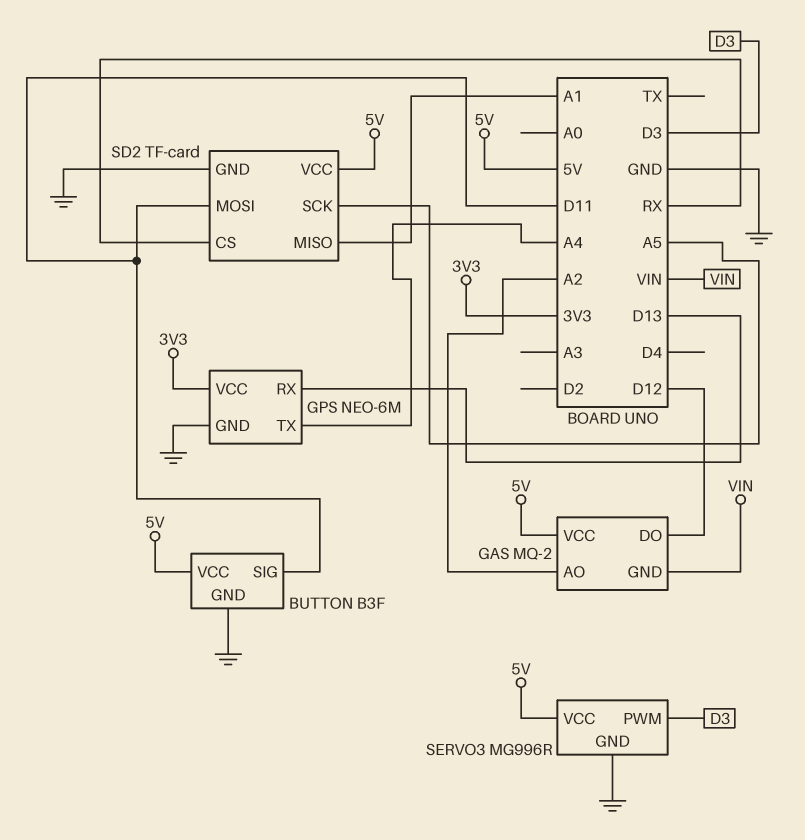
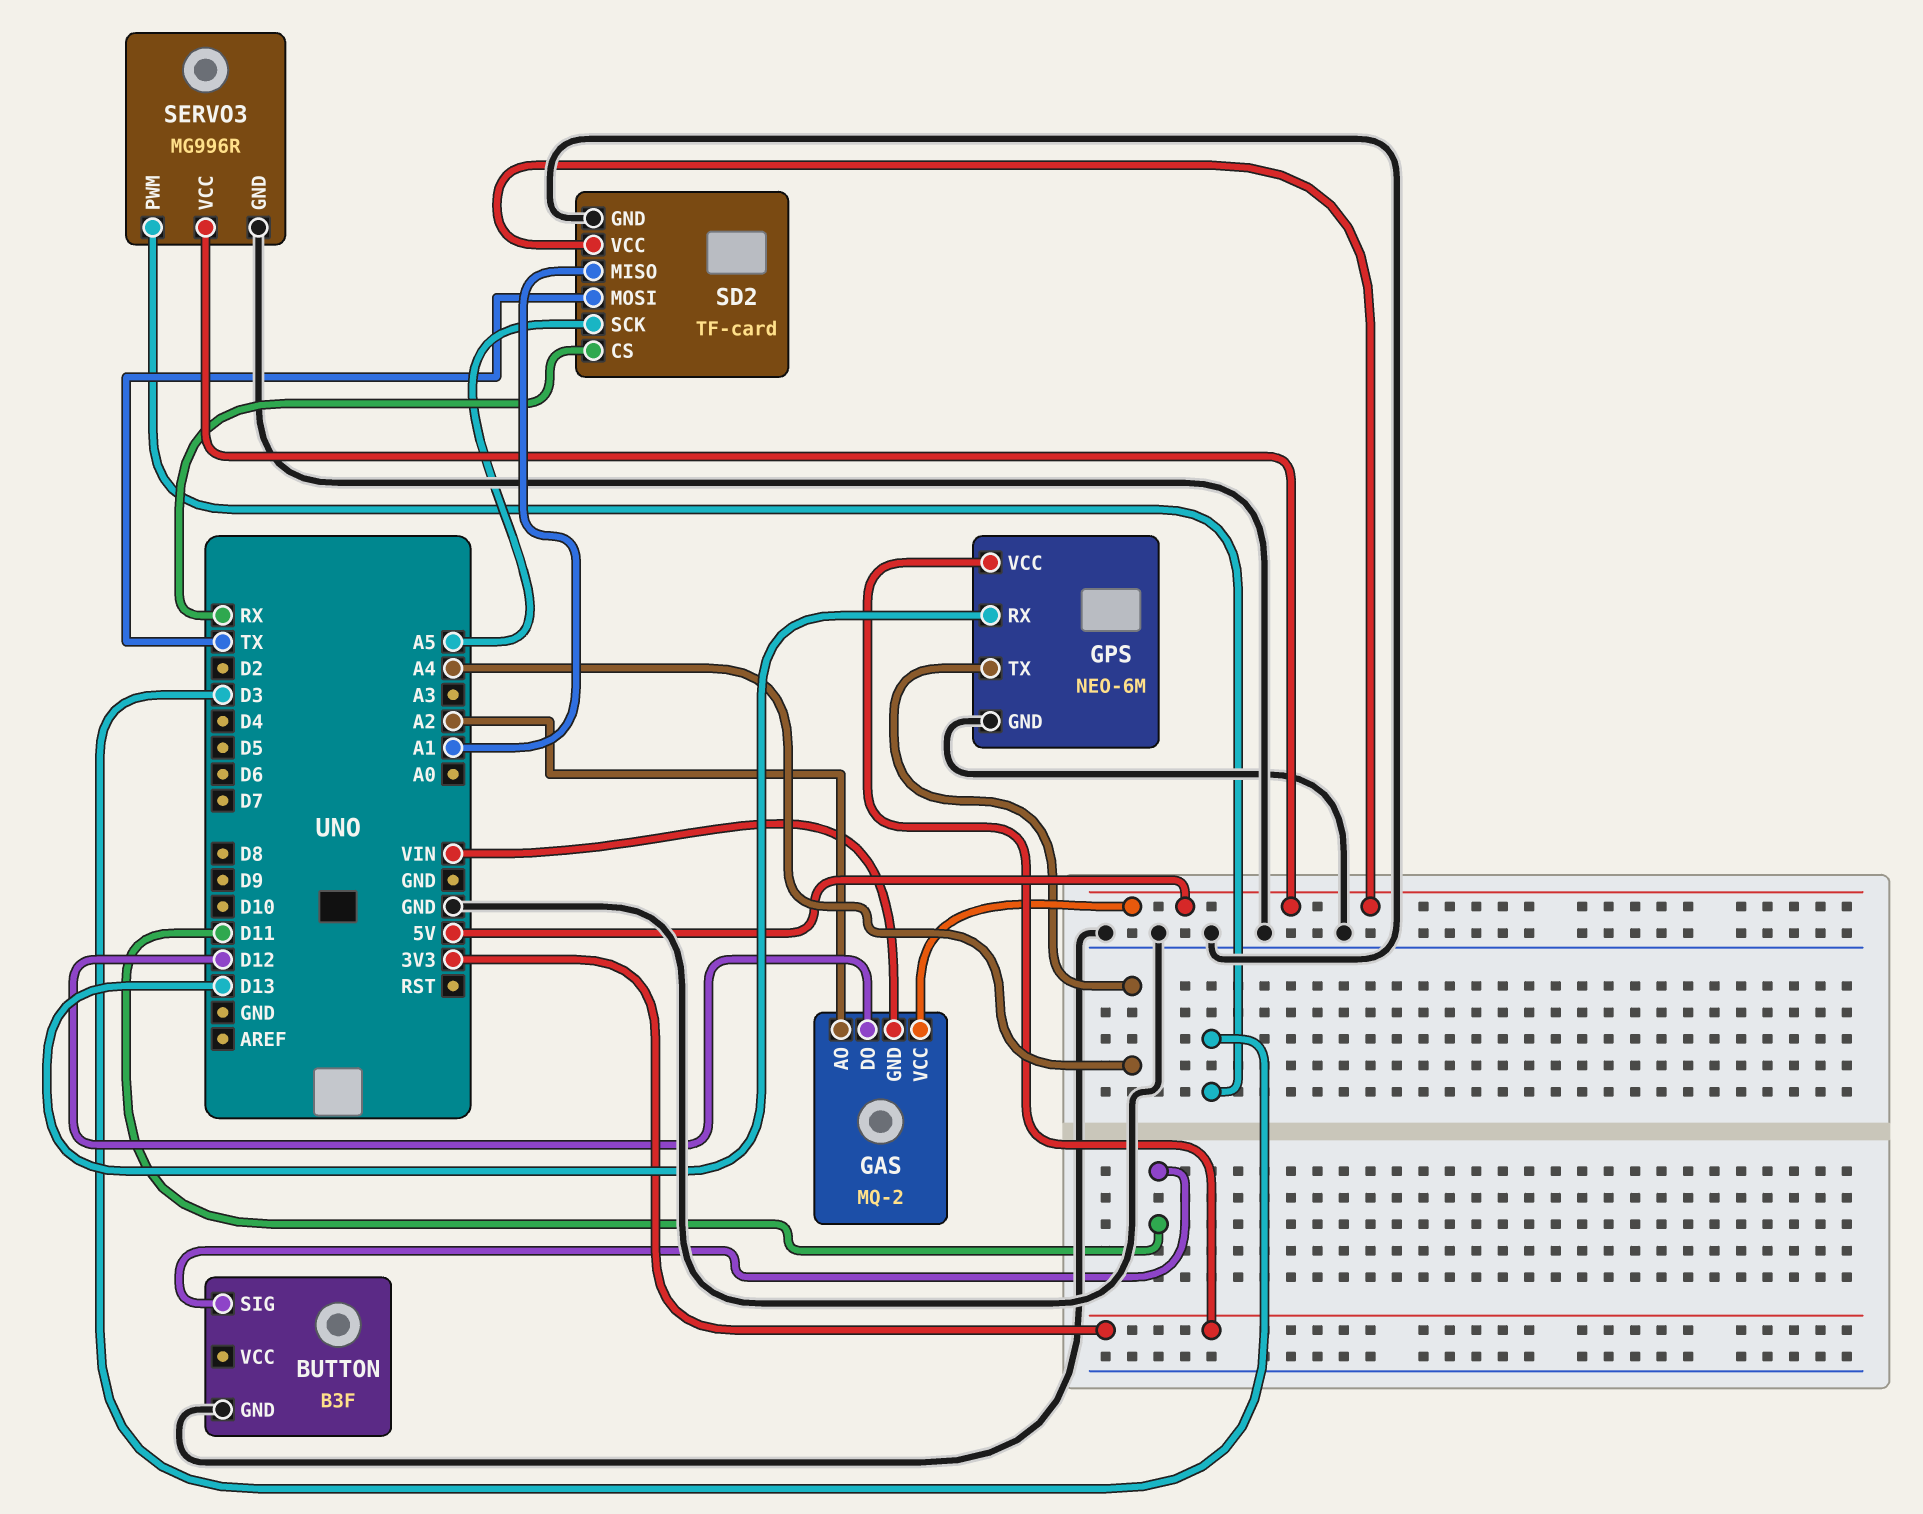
BUTTON pin VCC: 5V -> none
SD2 pin MOSI: D11 -> TX

